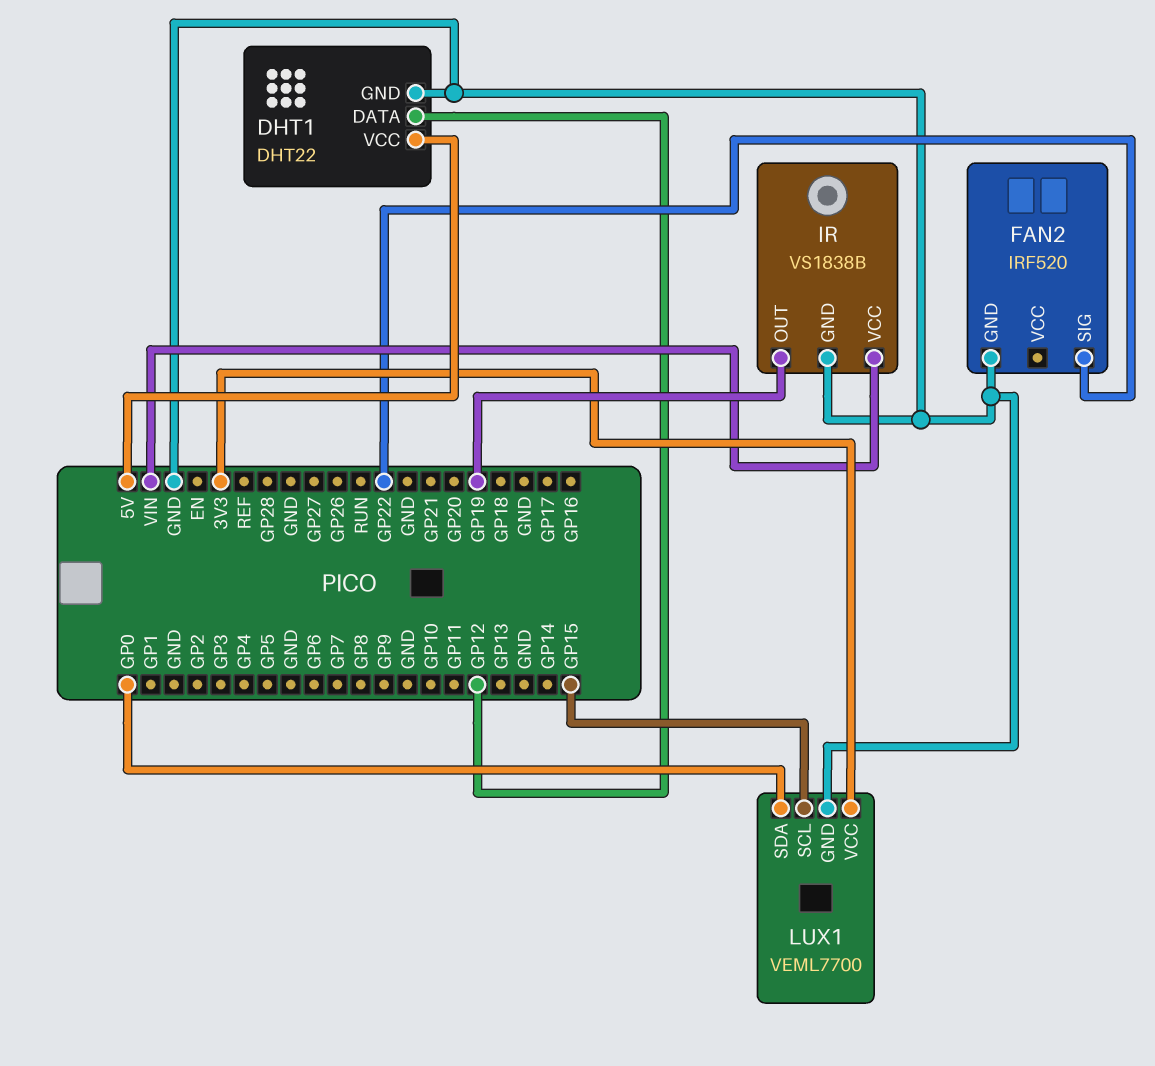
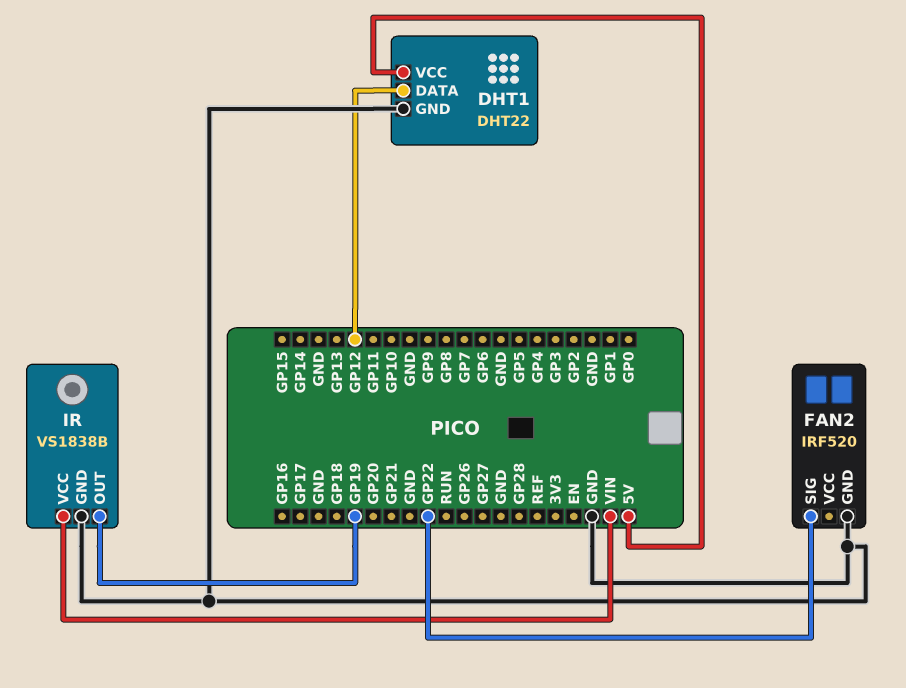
LUX1: VEML7700 -> none
LUX1 pin GND: GND -> none
LUX1 pin SCL: GP15 -> none
LUX1 pin SDA: GP0 -> none
LUX1 pin VCC: 3V3 -> none

